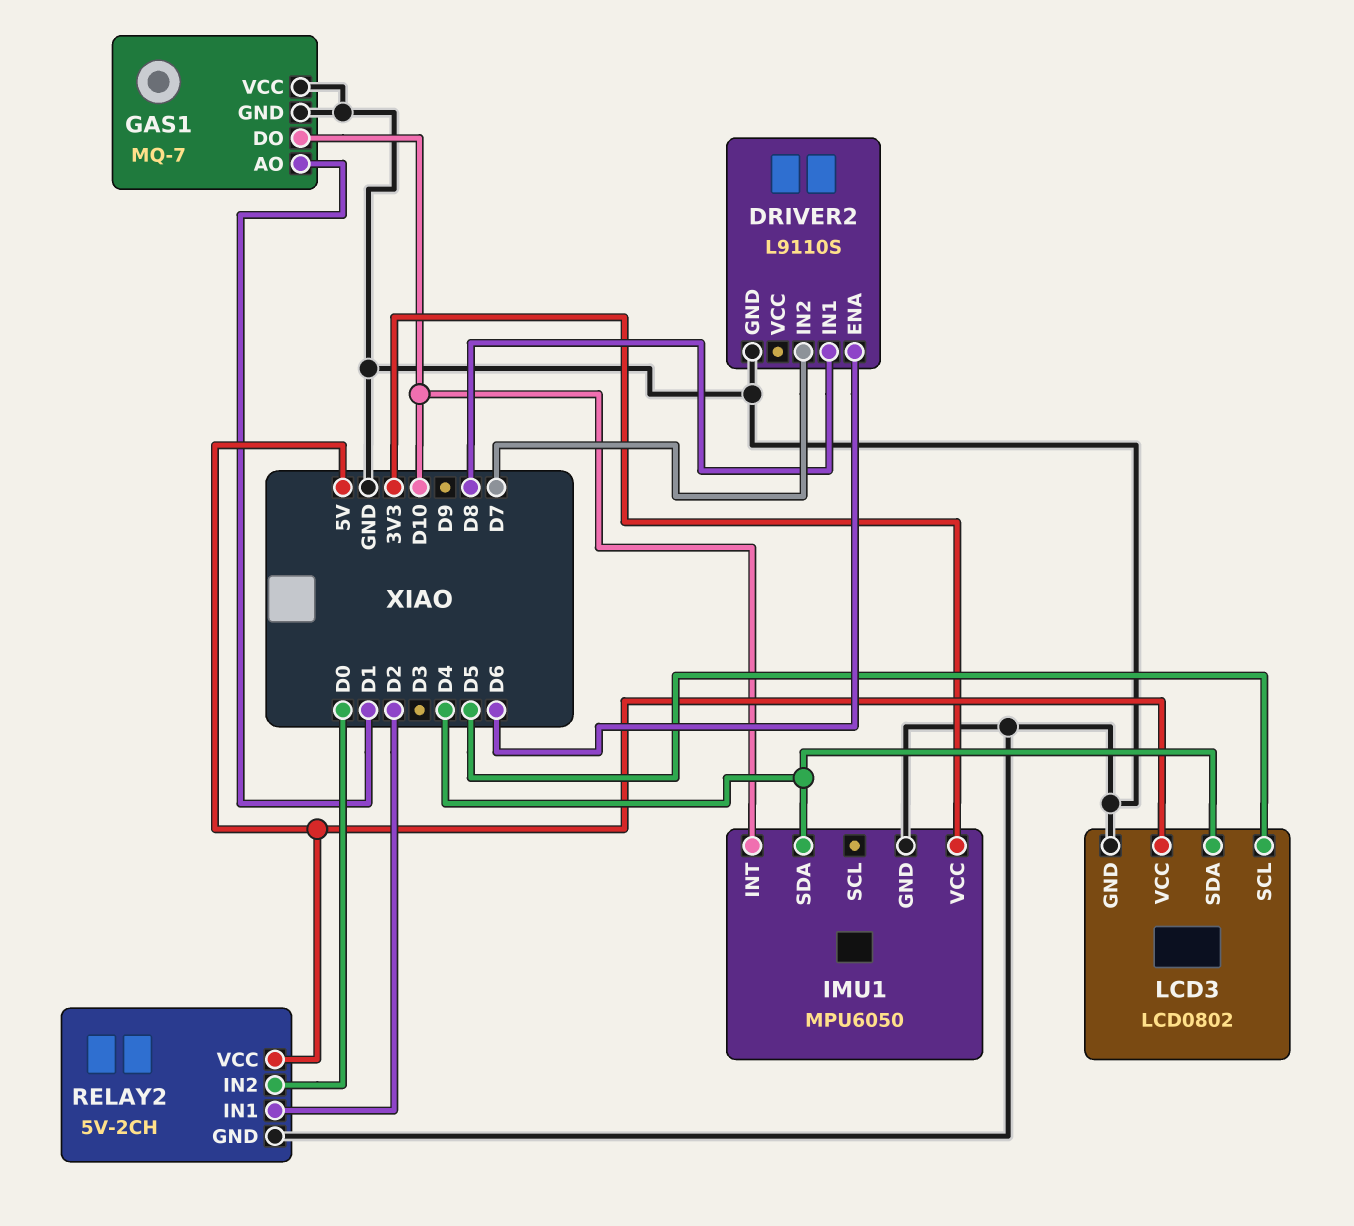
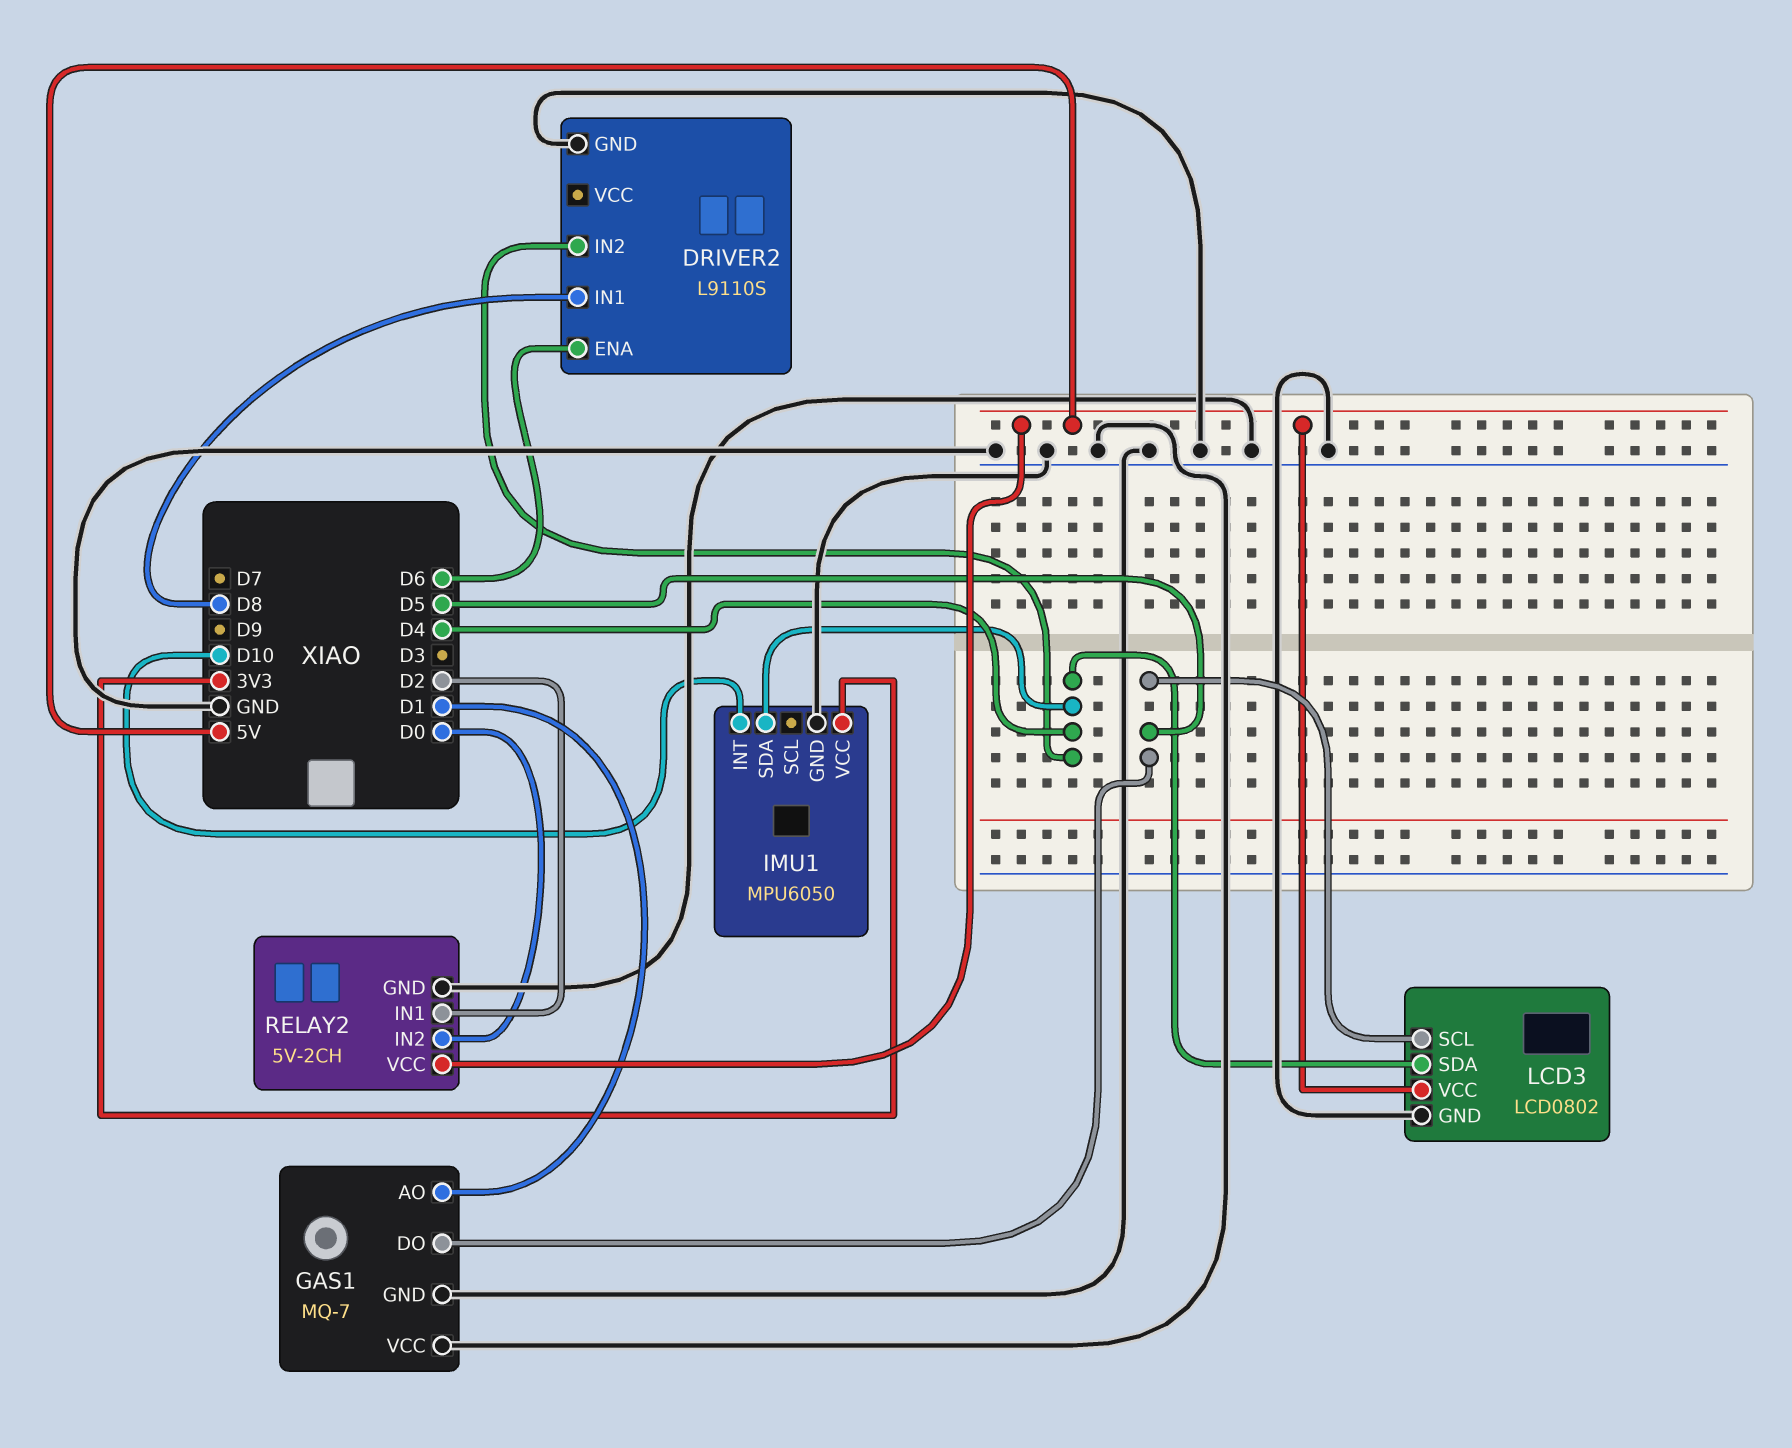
DRIVER2 pin IN2: D7 -> D4
GAS1 pin DO: D10 -> D5

